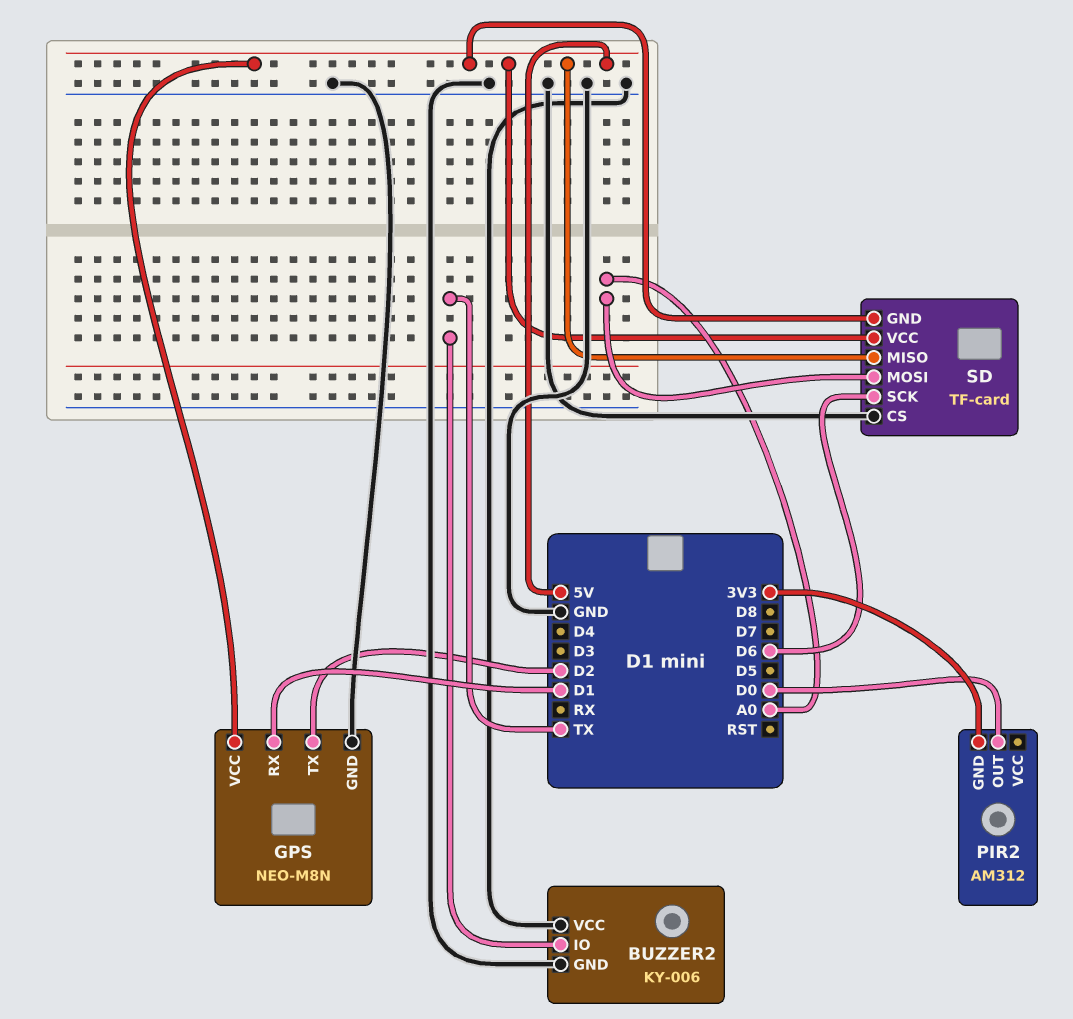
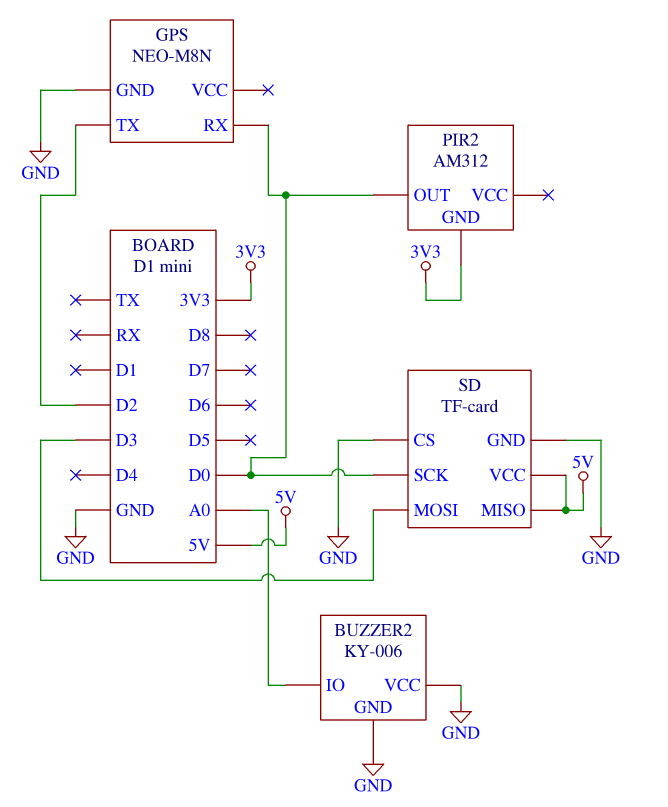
BUZZER2 pin IO: TX -> A0
GPS pin RX: D1 -> D0
GPS pin VCC: 5V -> none
SD pin GND: 5V -> GND
SD pin MOSI: A0 -> D3
SD pin SCK: D6 -> D0

